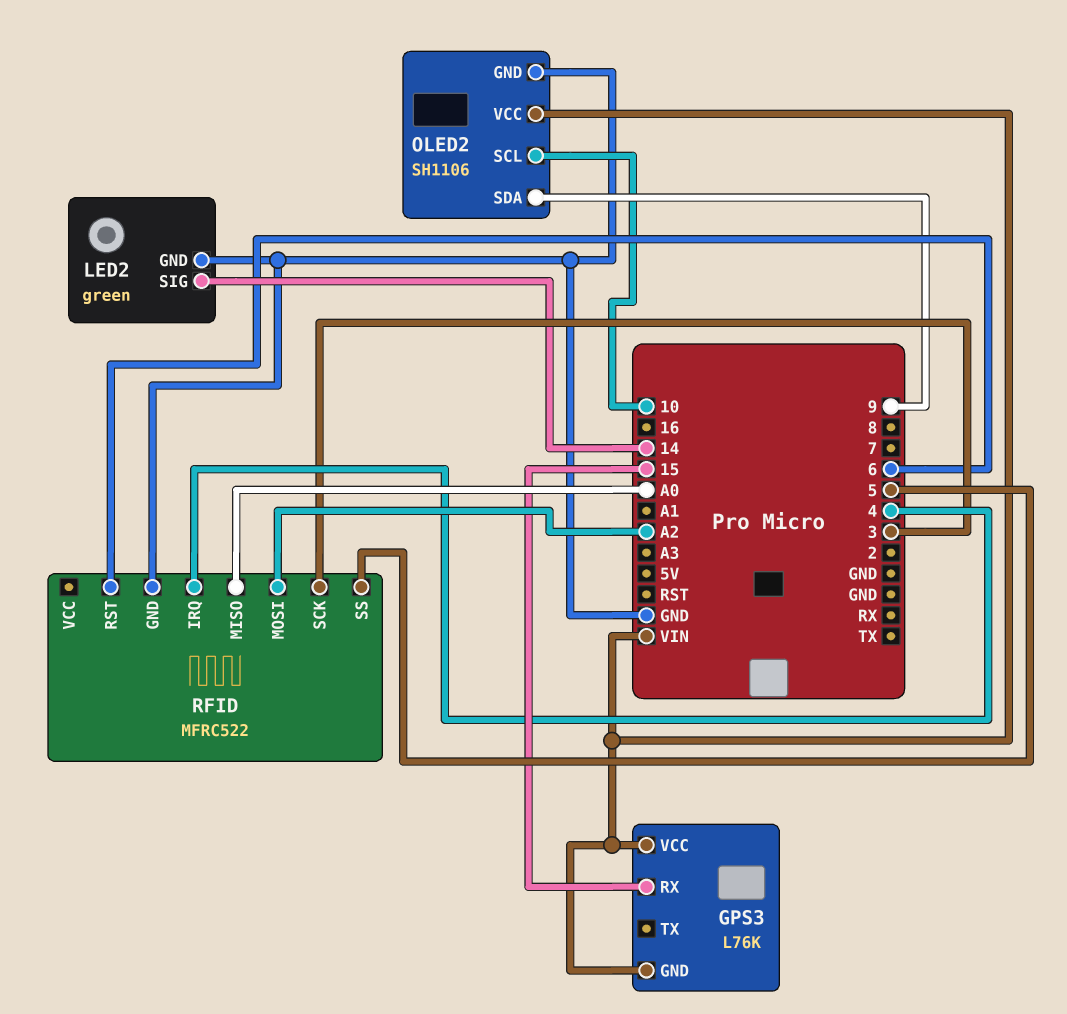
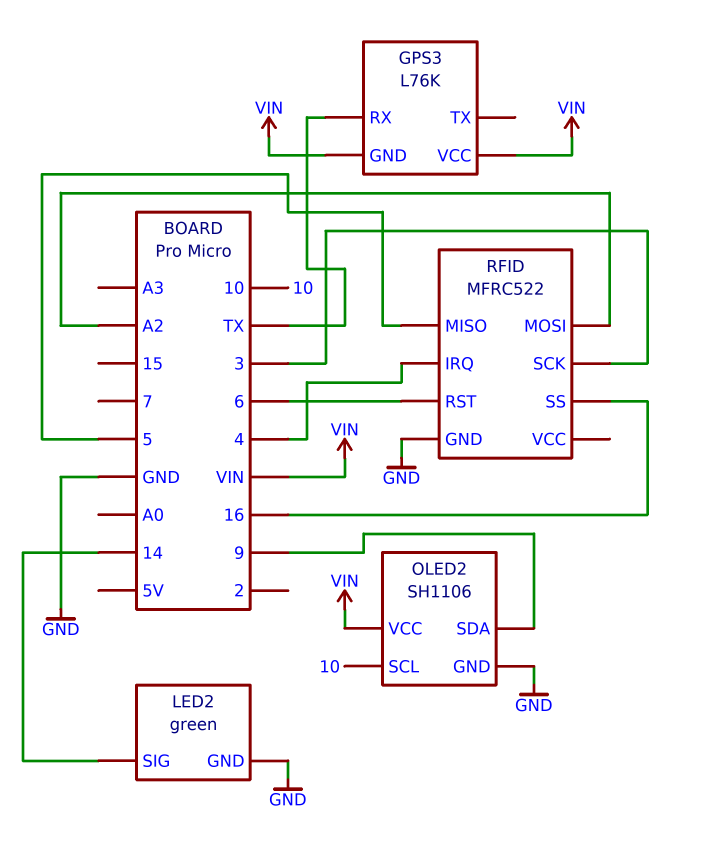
GPS3 pin RX: 15 -> TX
RFID pin MISO: A0 -> 5
RFID pin SS: 5 -> 16

